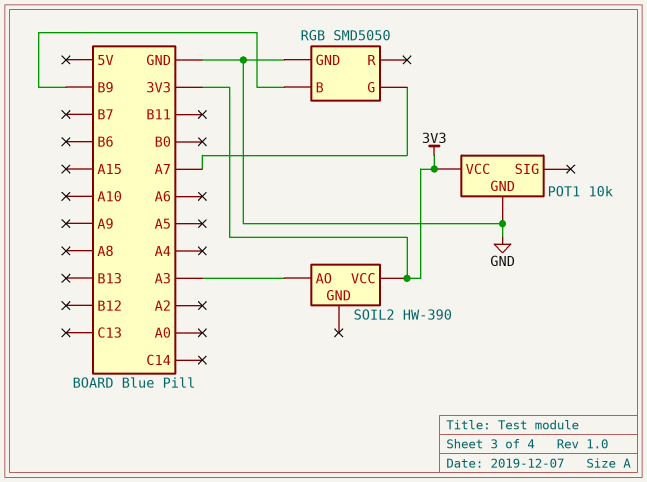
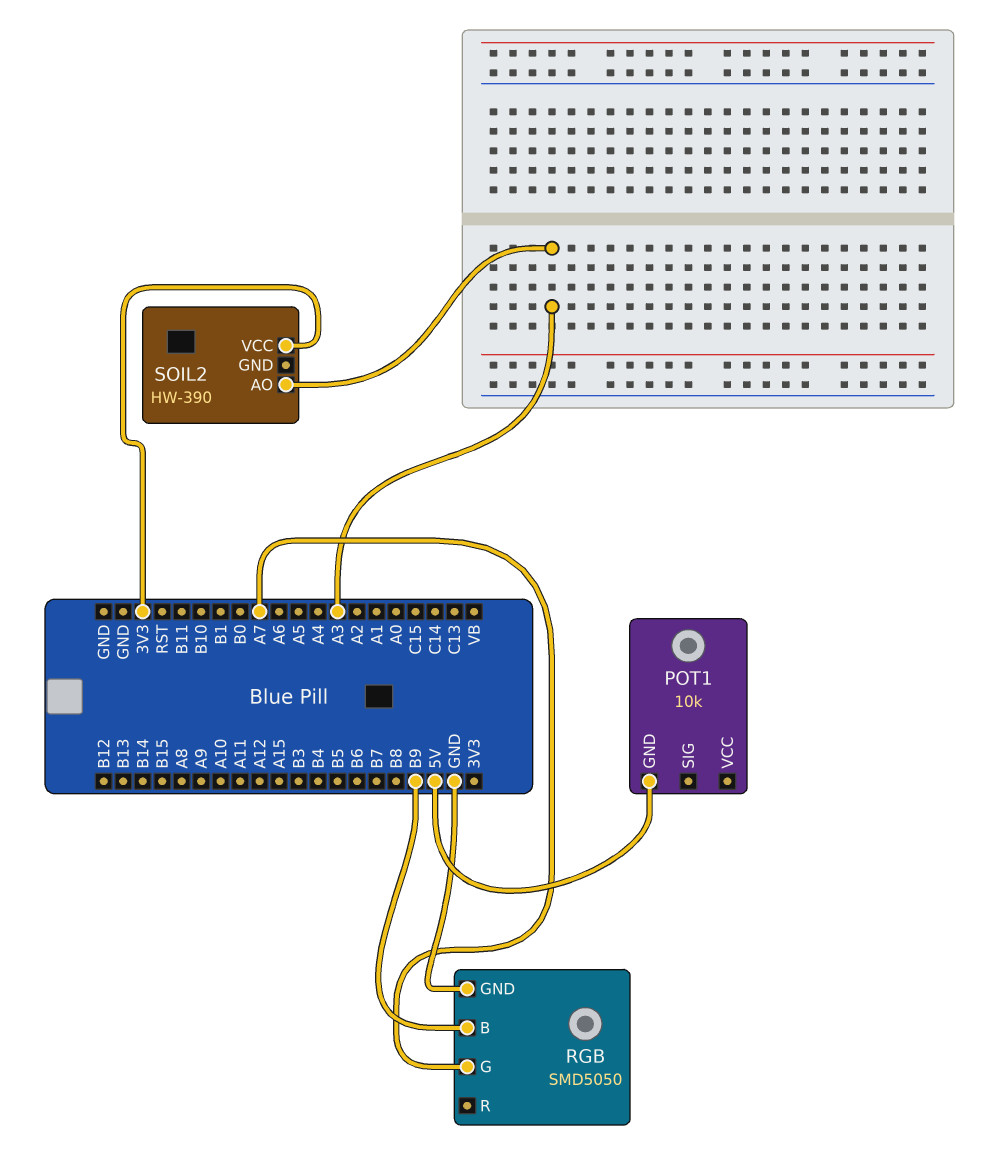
POT1 pin GND: GND -> 5V
POT1 pin VCC: 3V3 -> none

